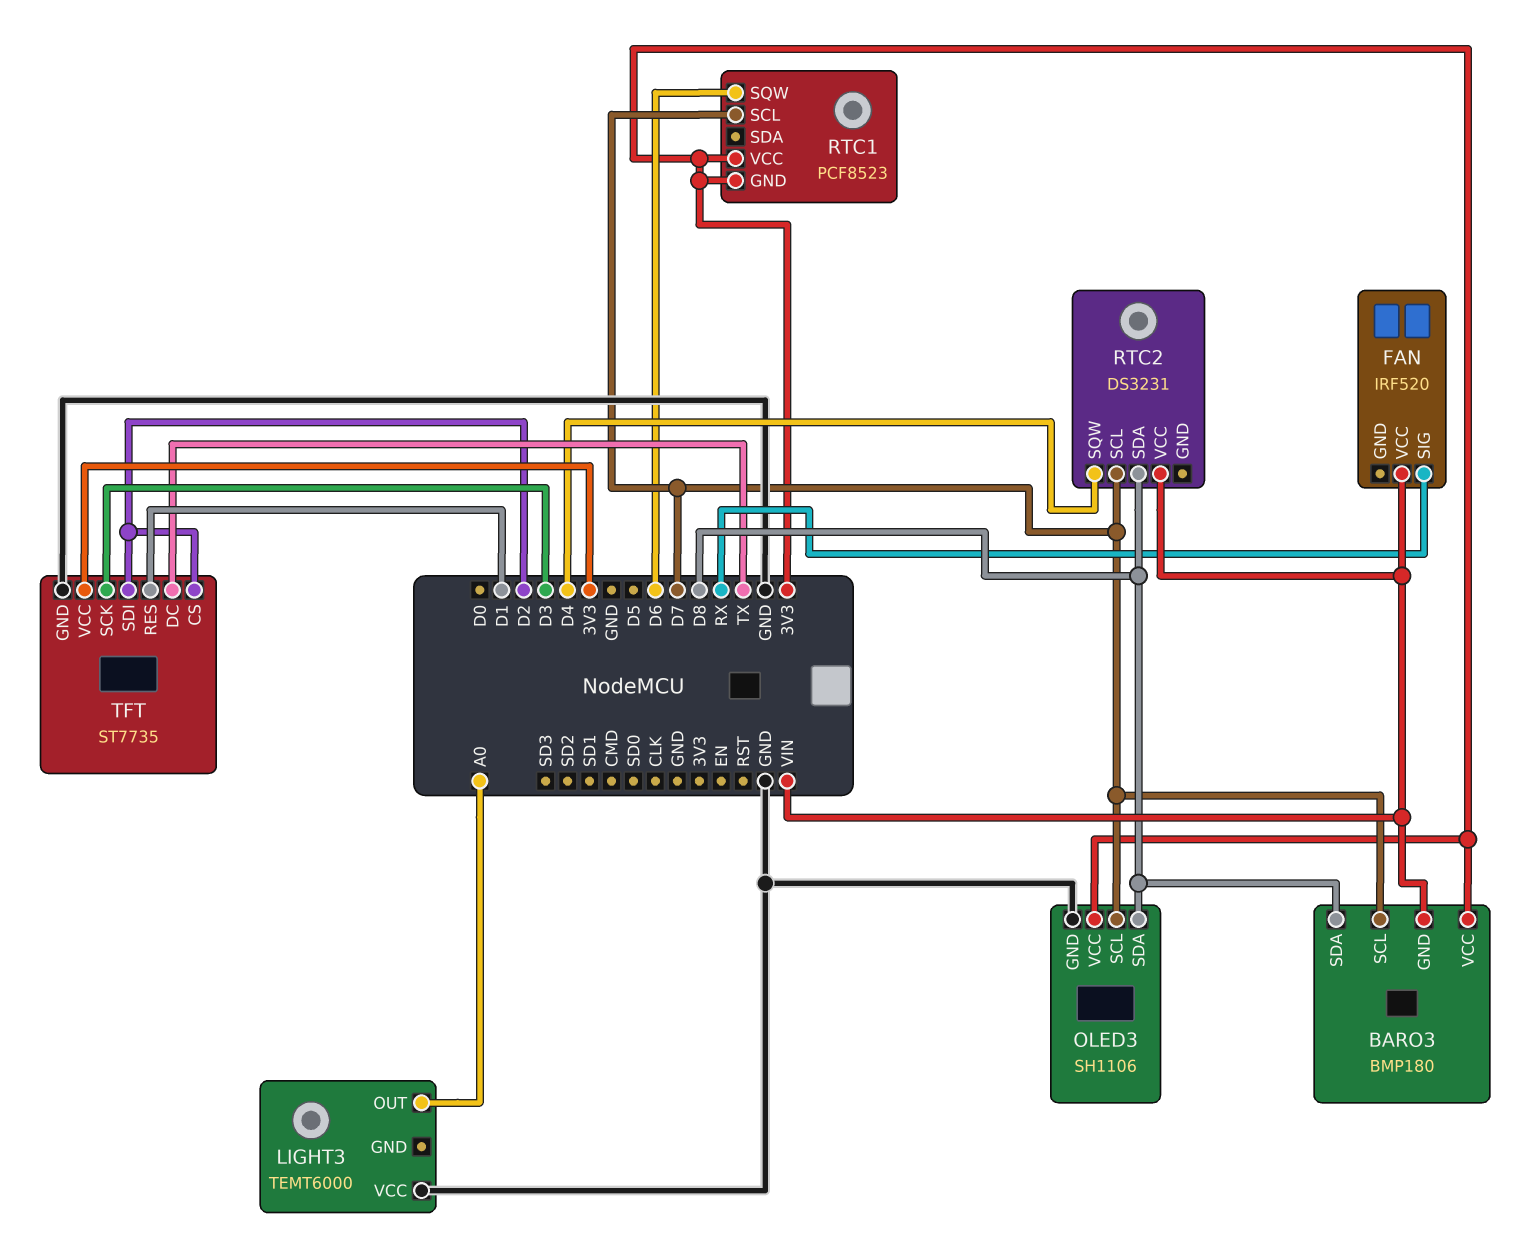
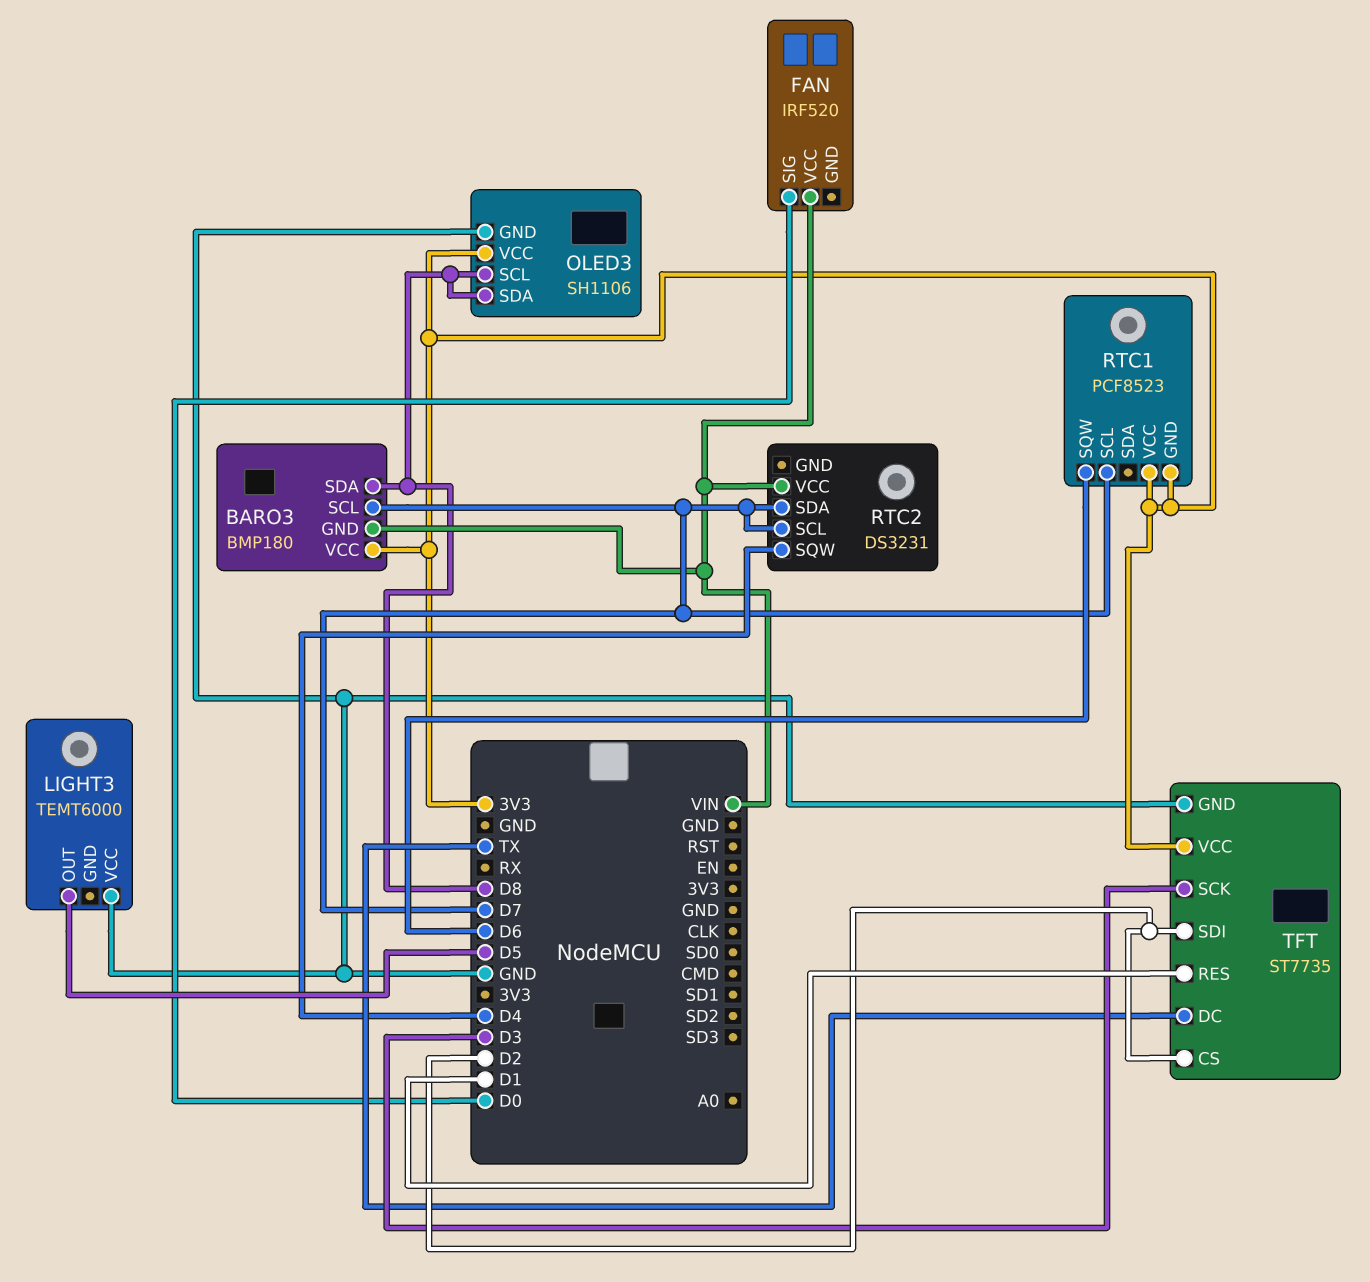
FAN pin SIG: RX -> D0
LIGHT3 pin OUT: A0 -> D5
OLED3 pin SCL: D7 -> D8
RTC2 pin SDA: D8 -> D7

